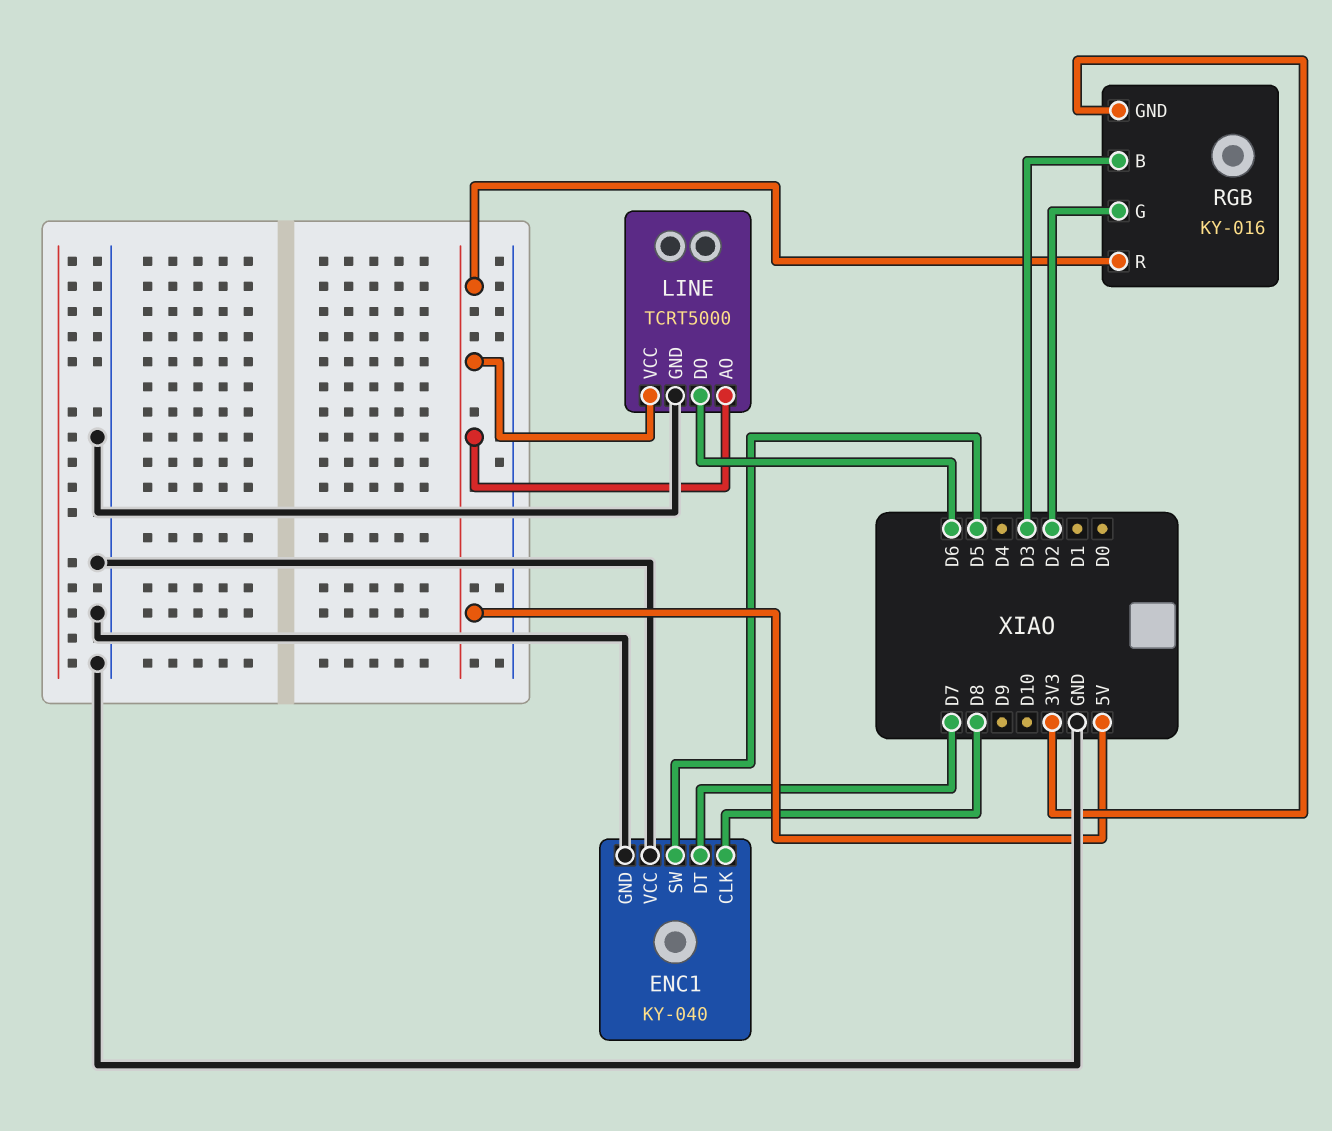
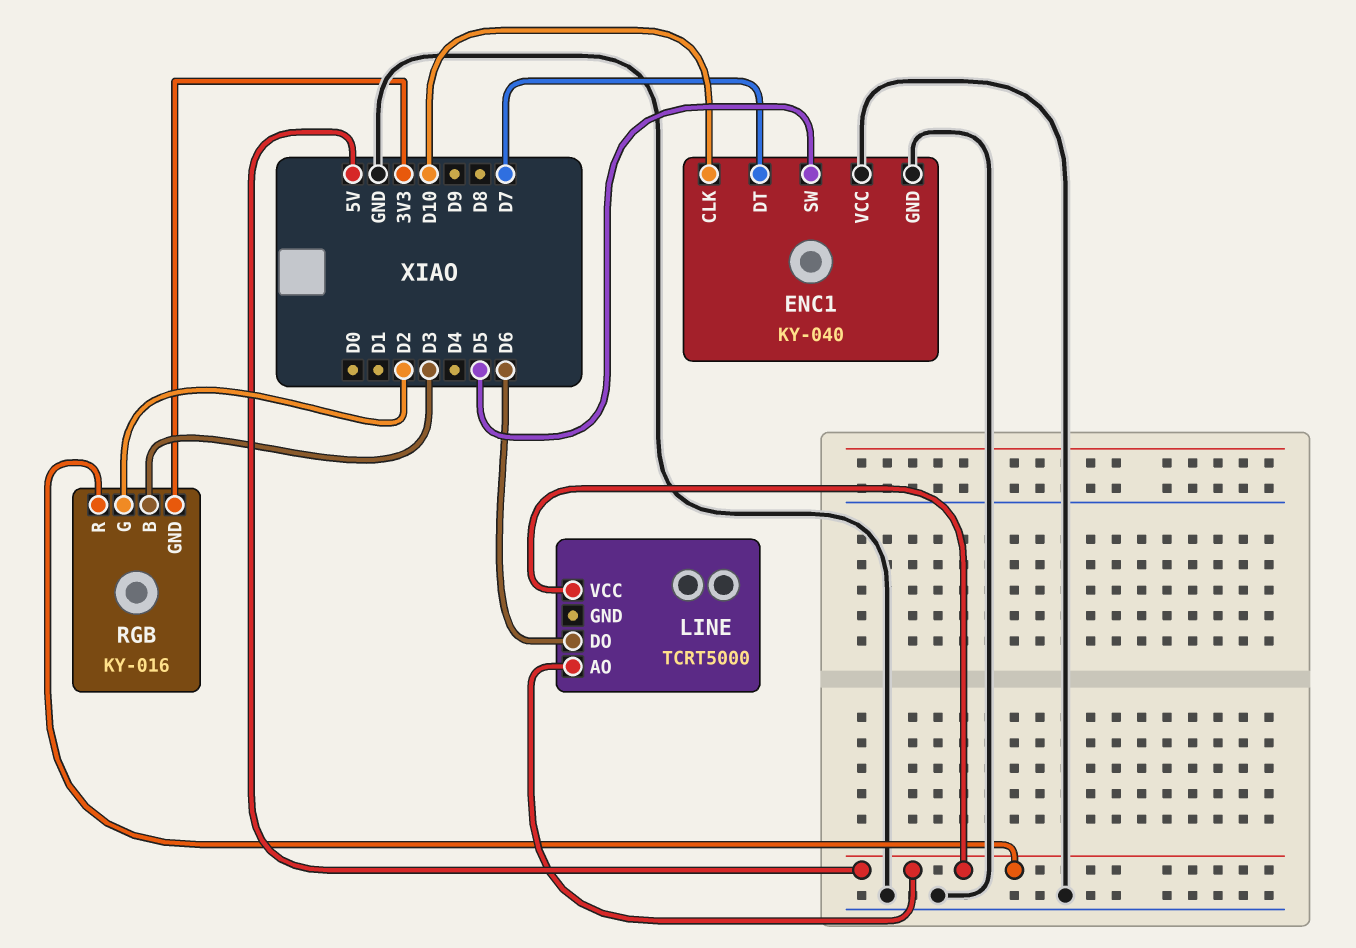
ENC1 pin CLK: D8 -> D10
LINE pin GND: GND -> none

